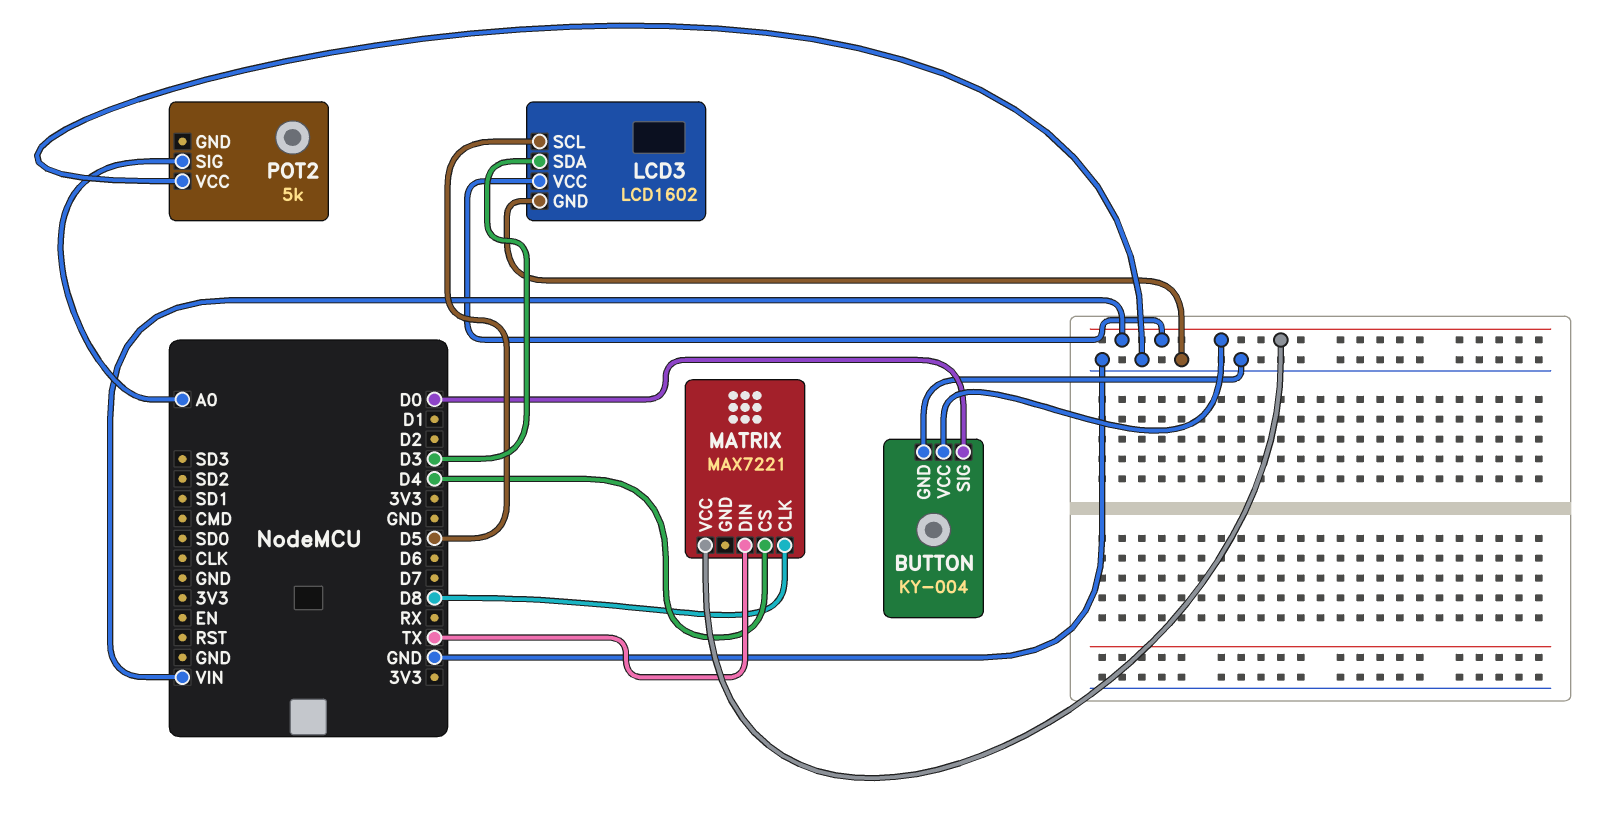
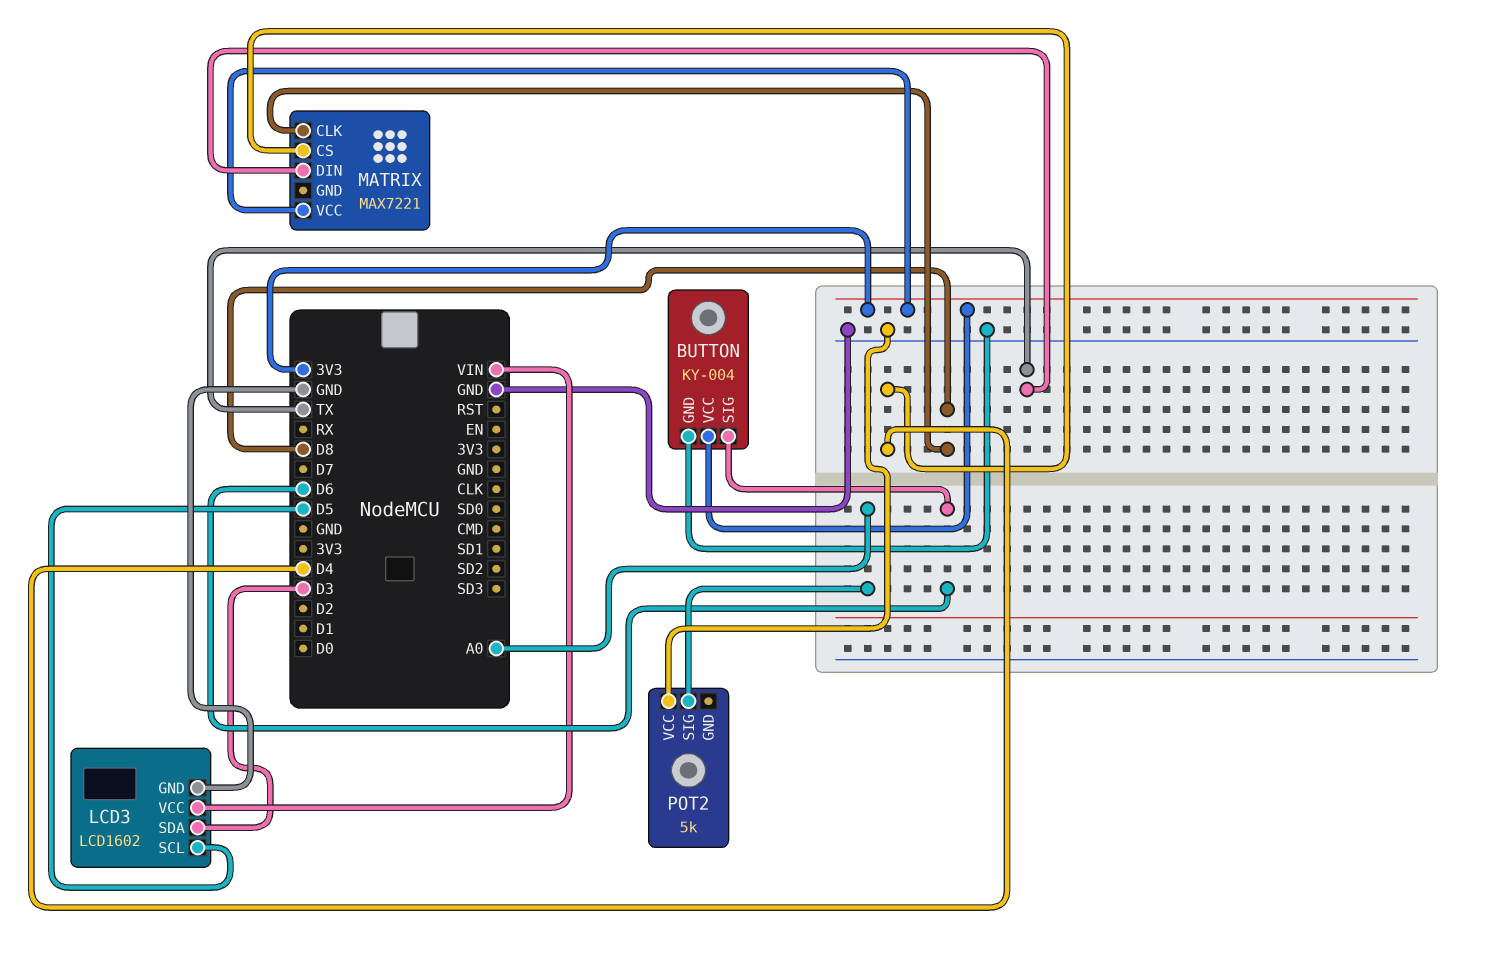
BUTTON pin SIG: D0 -> D6
BUTTON pin VCC: VIN -> 3V3
MATRIX pin VCC: VIN -> 3V3

